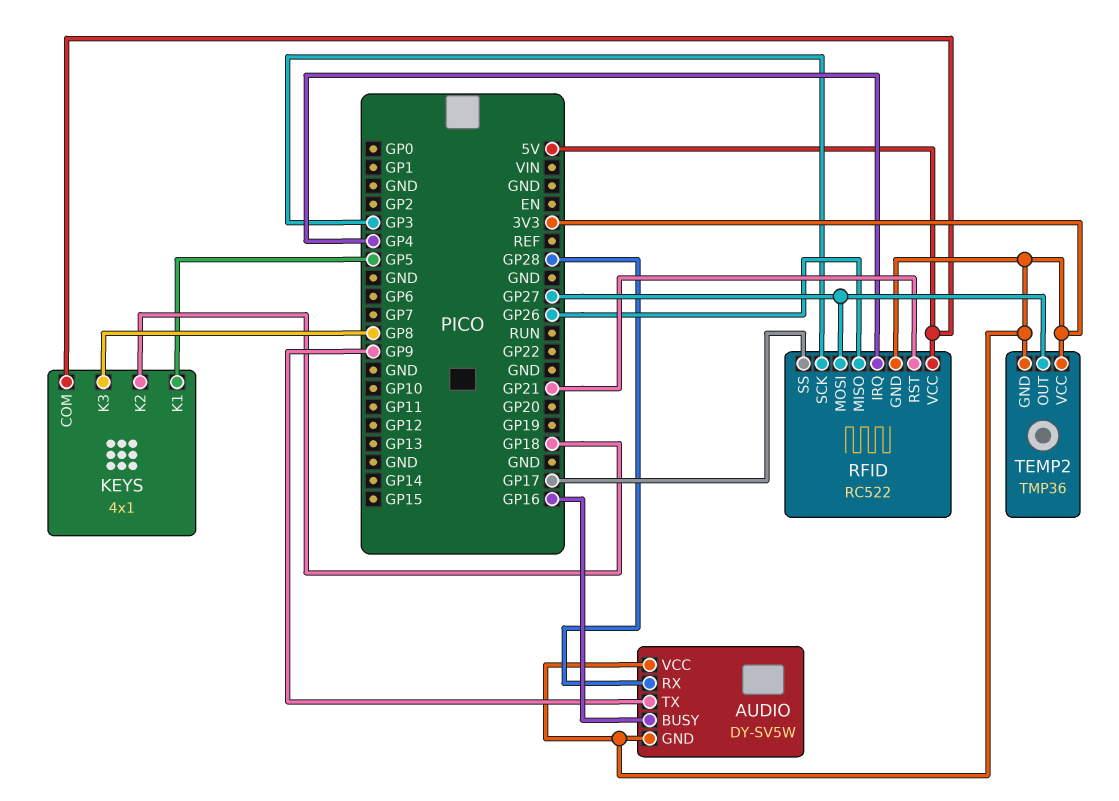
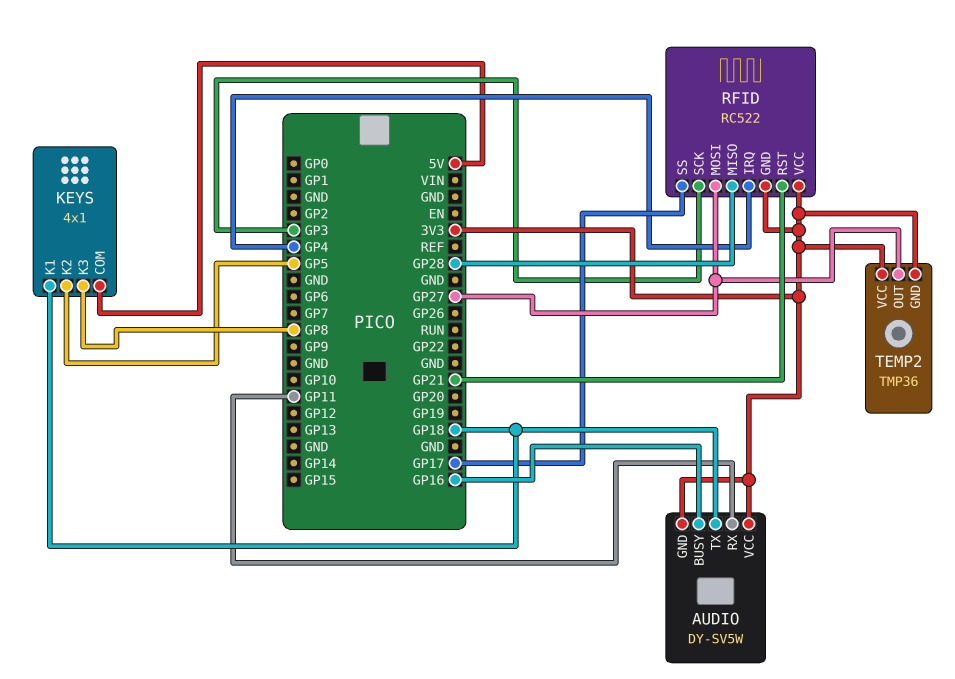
AUDIO pin RX: GP28 -> GP11
AUDIO pin TX: GP9 -> GP18
KEYS pin K1: GP5 -> GP18
KEYS pin K2: GP18 -> GP5
RFID pin MISO: GP26 -> GP28
RFID pin VCC: 5V -> 3V3

